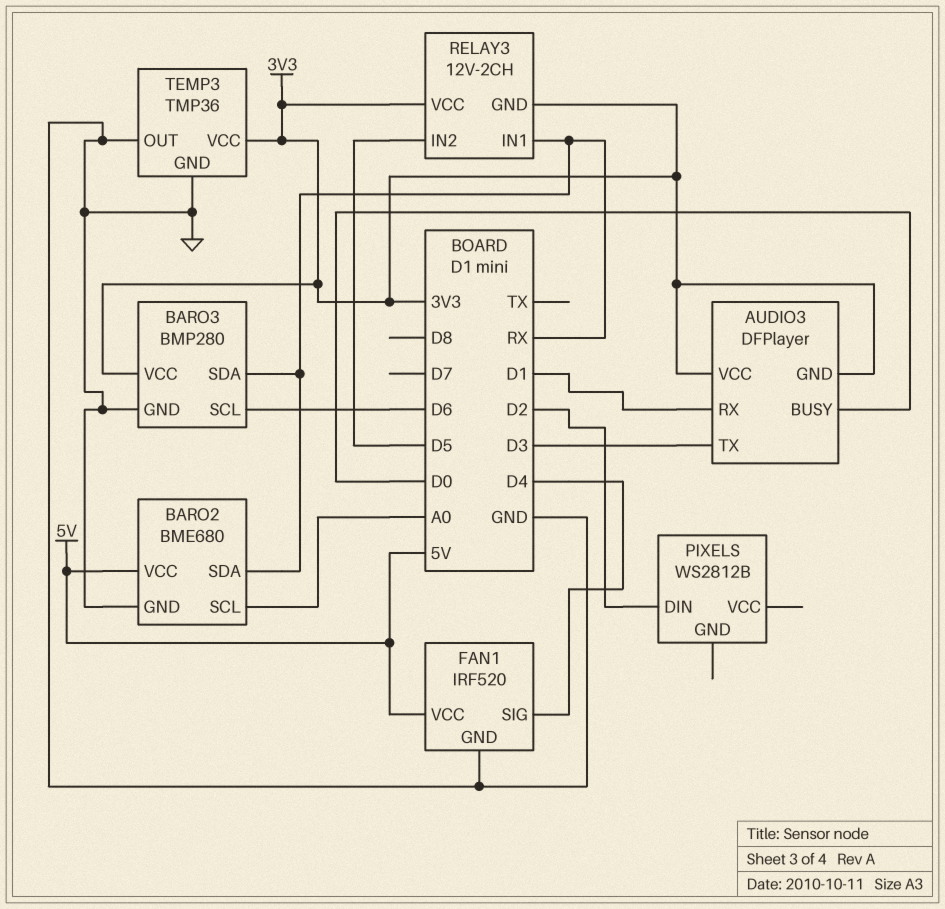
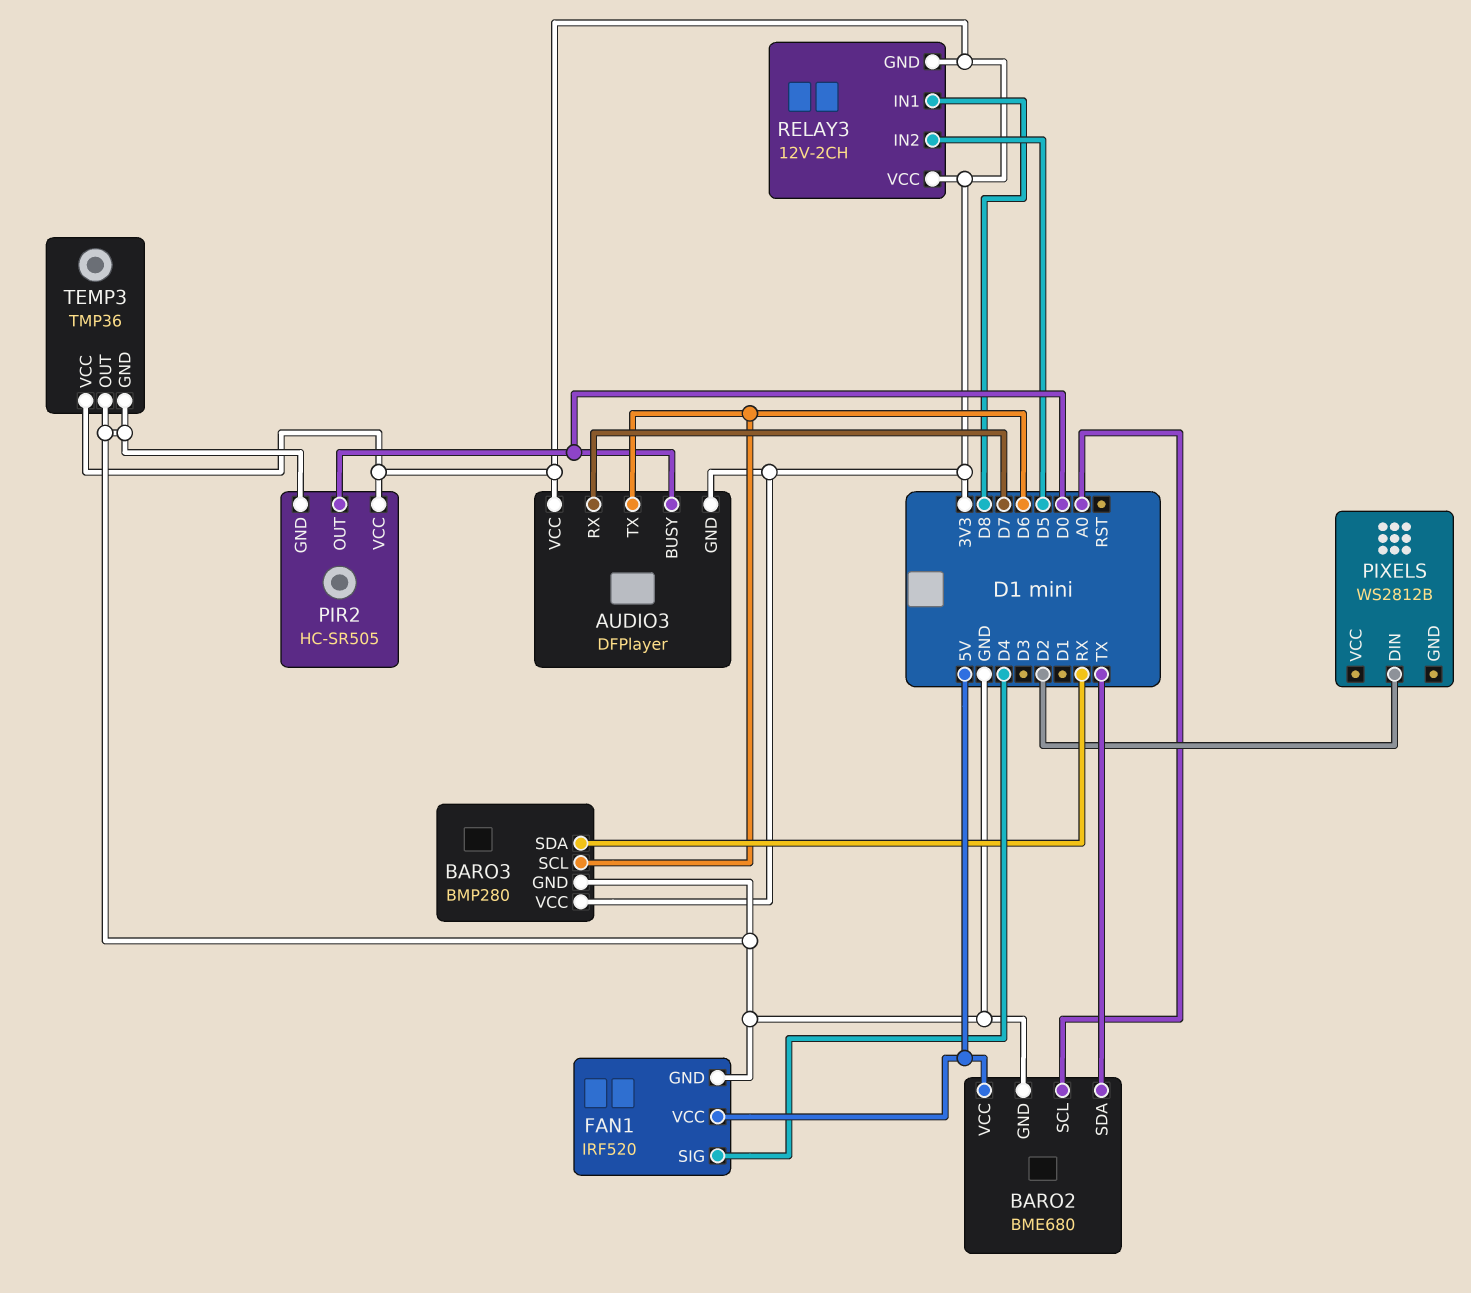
AUDIO3 pin RX: D1 -> D7
AUDIO3 pin TX: D3 -> D6
BARO2 pin SDA: RX -> TX
PIR2: none -> HC-SR505
PIR2 pin GND: none -> GND
PIR2 pin OUT: none -> D0
PIR2 pin VCC: none -> 3V3
RELAY3 pin IN1: RX -> D8

